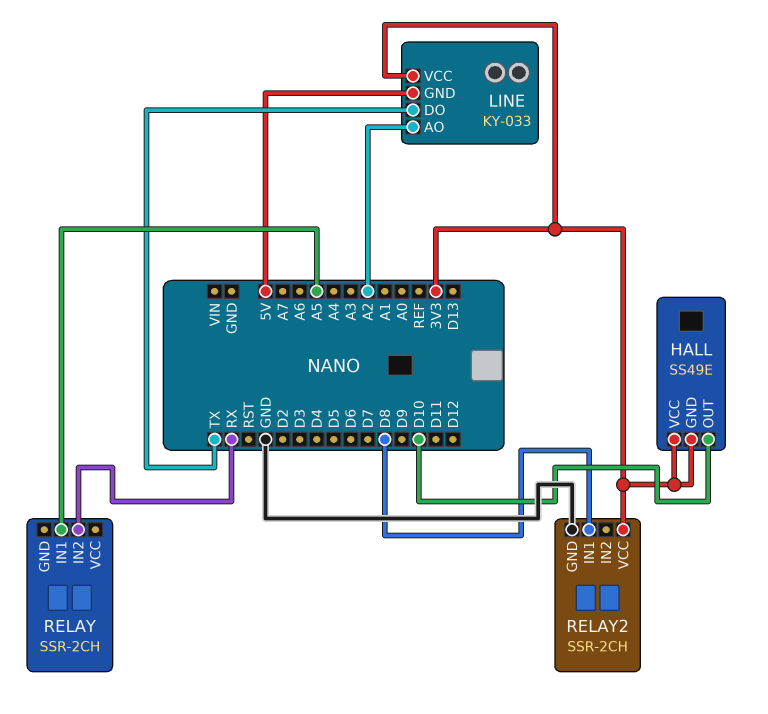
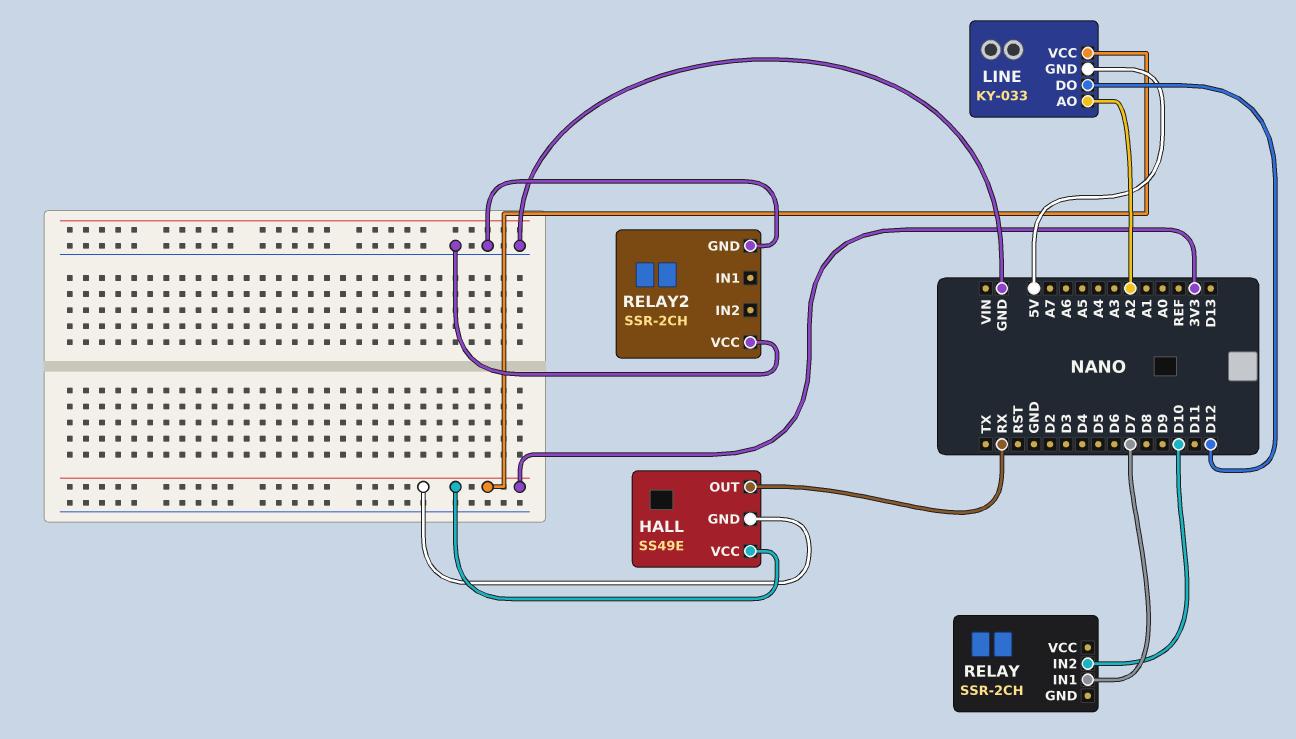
HALL pin OUT: D10 -> RX
LINE pin DO: TX -> D12
RELAY pin IN1: A5 -> D7
RELAY pin IN2: RX -> D10
RELAY2 pin IN1: D8 -> none
RELAY2 pin VCC: 3V3 -> GND

